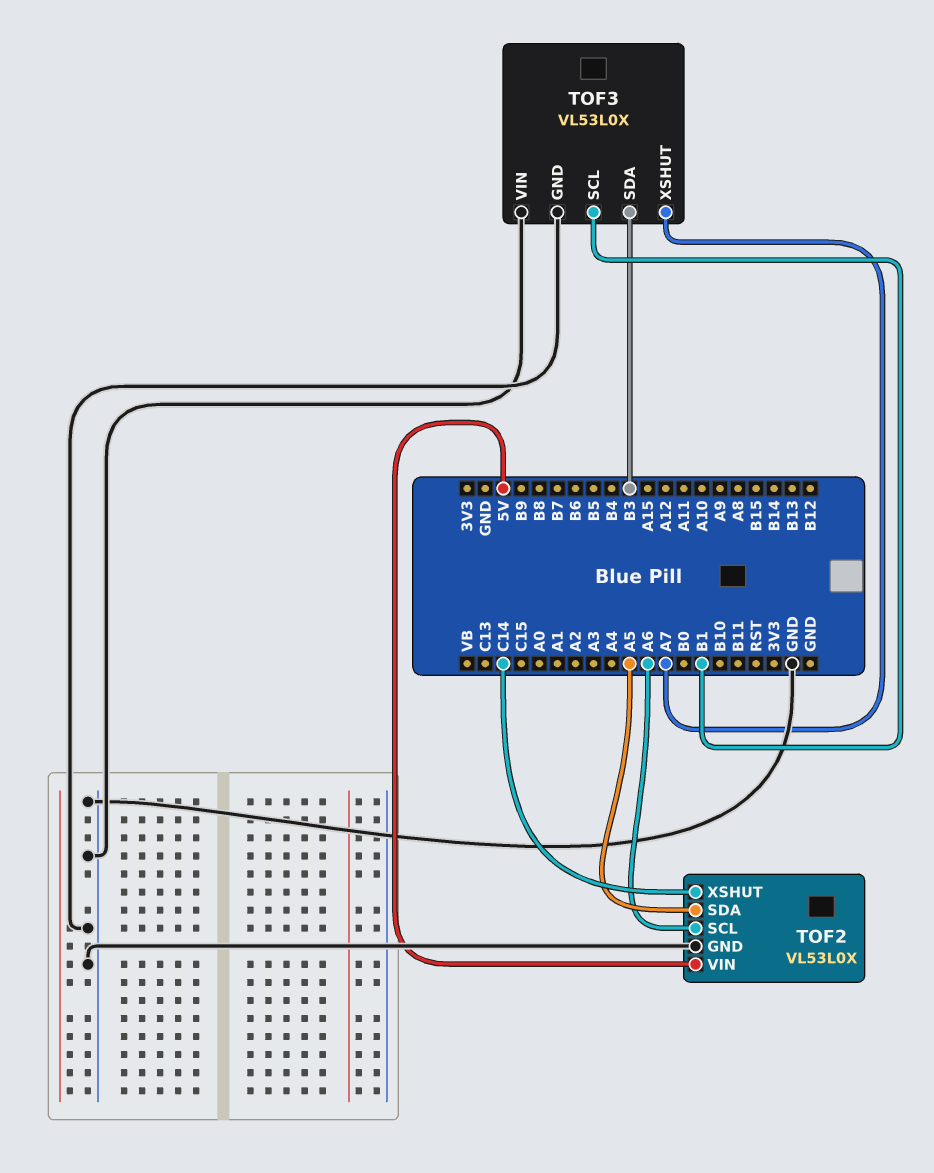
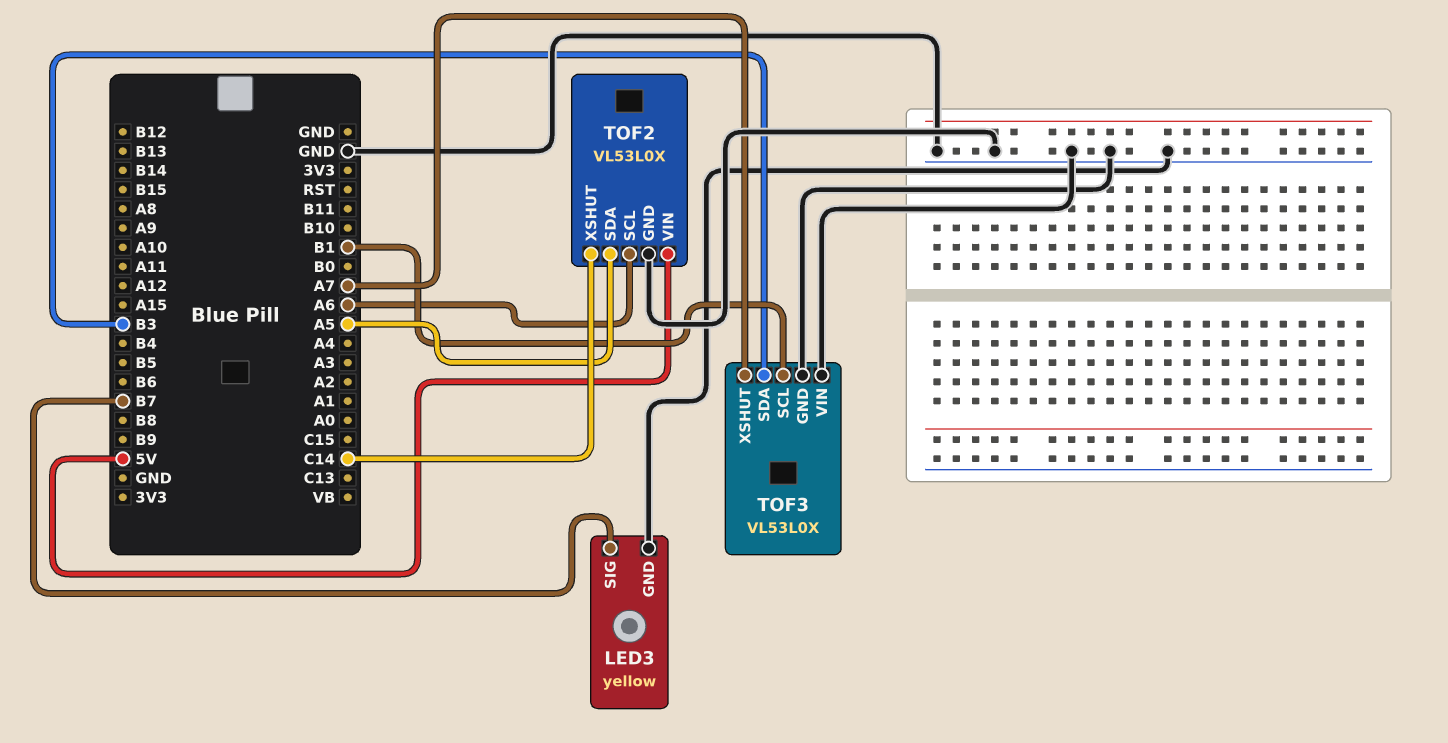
LED3: none -> yellow
LED3 pin GND: none -> GND
LED3 pin SIG: none -> B7

